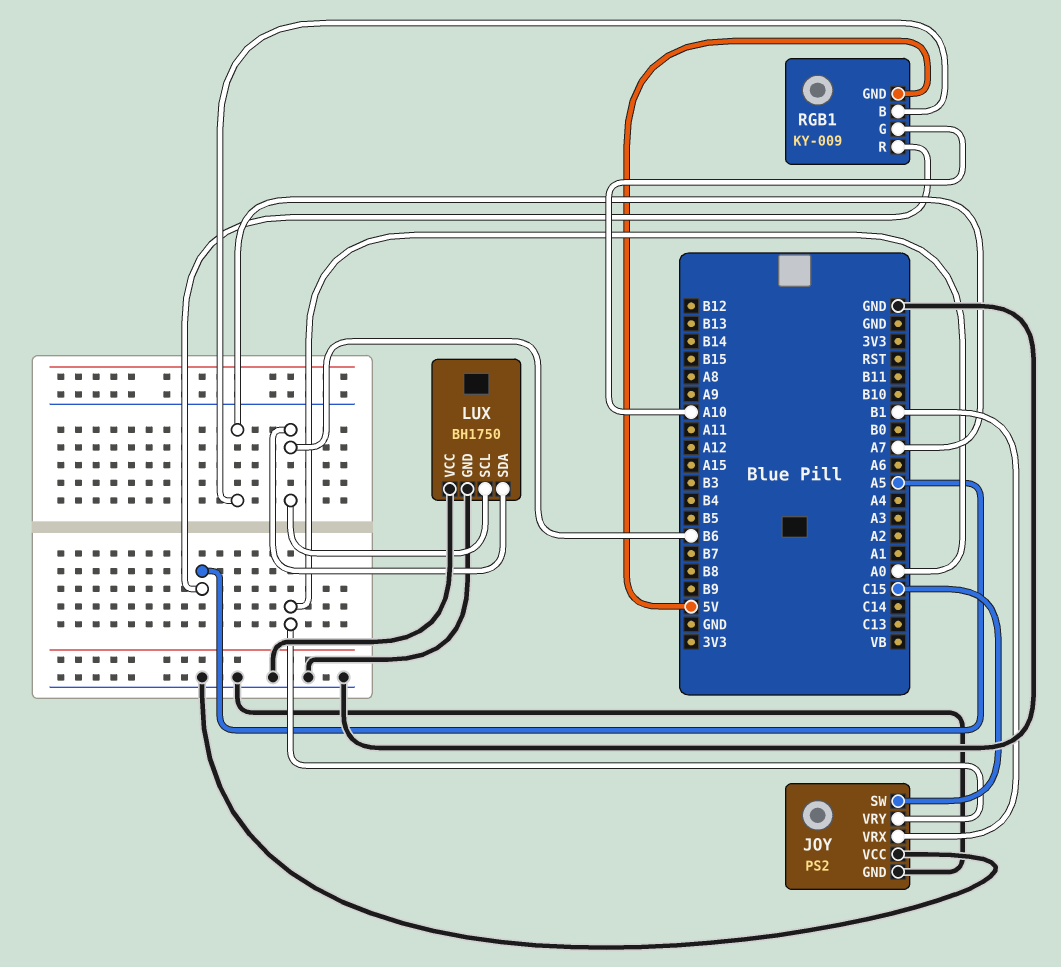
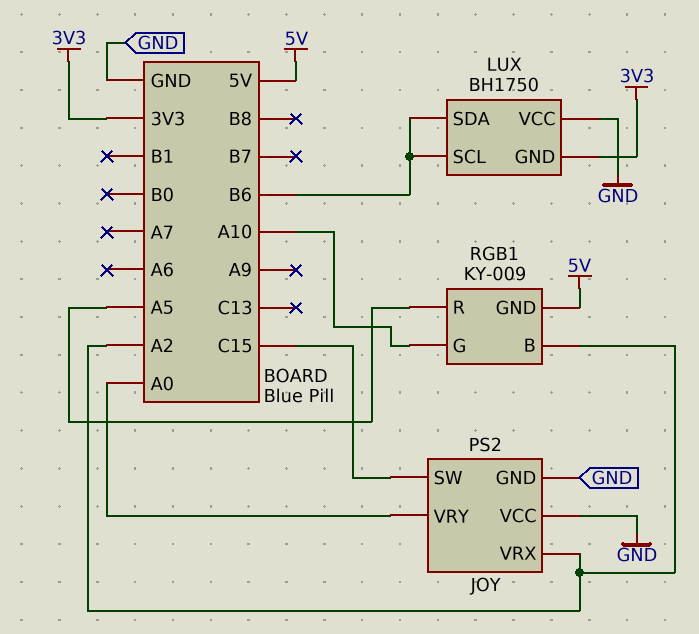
JOY pin VRX: B1 -> A2
LUX pin GND: GND -> 3V3
RGB1 pin B: A7 -> A2

